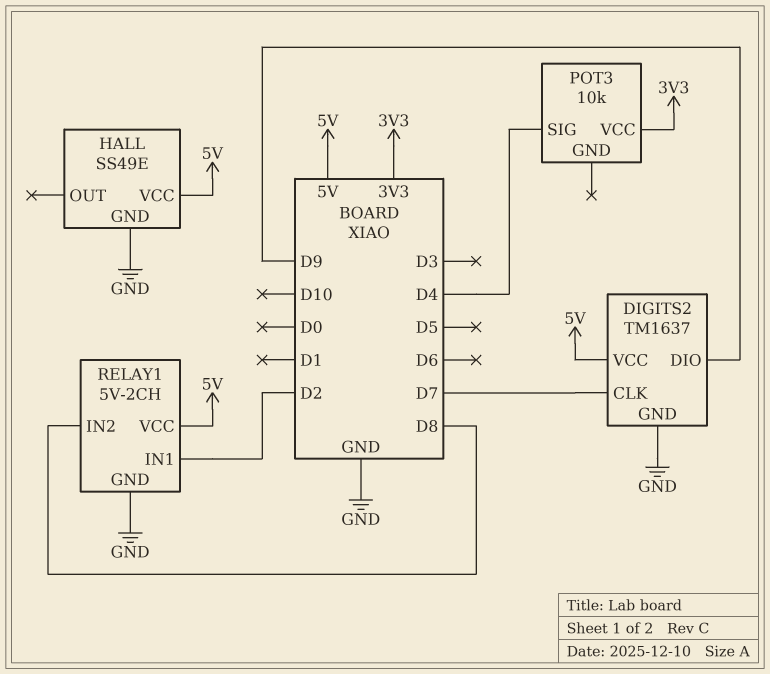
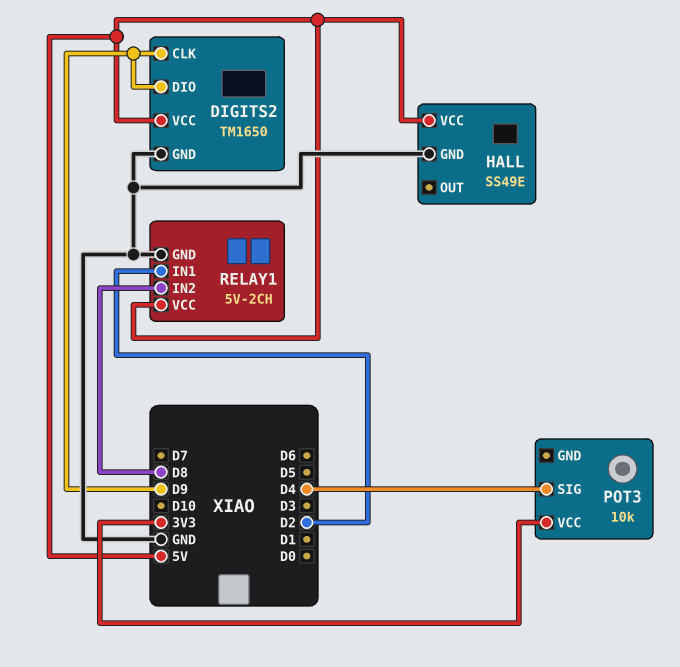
DIGITS2: TM1637 -> TM1650
DIGITS2 pin CLK: D7 -> D9

